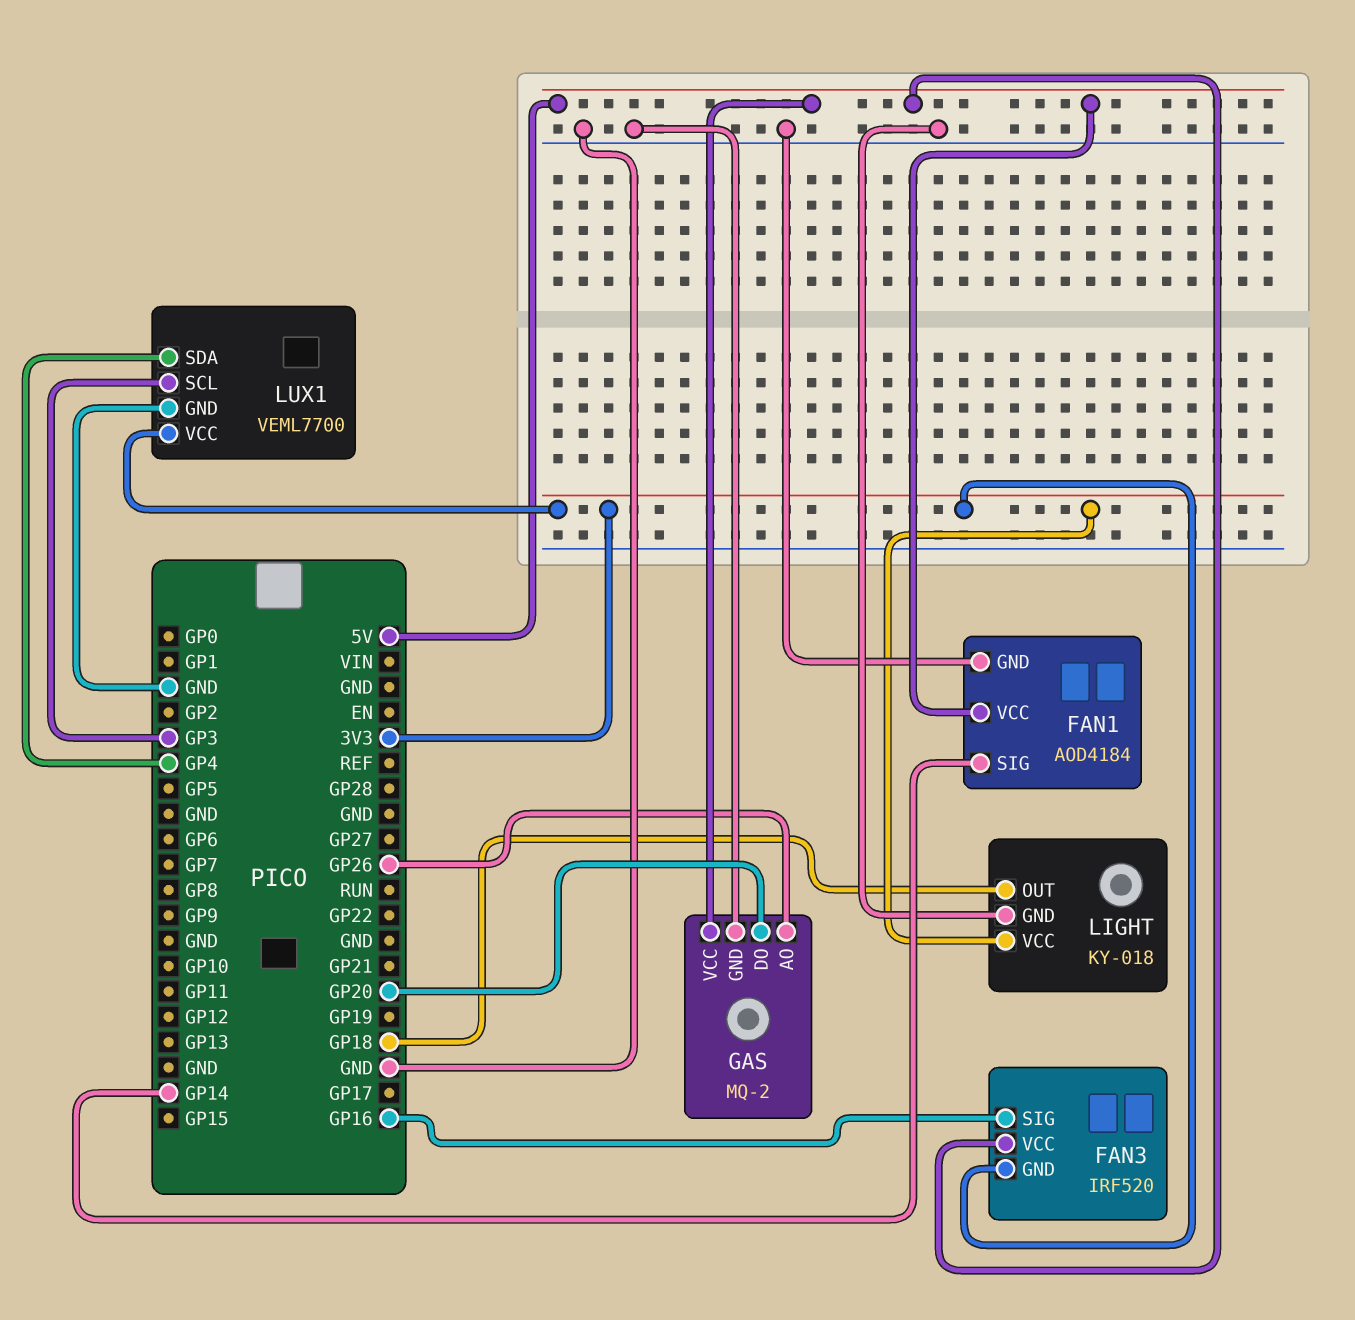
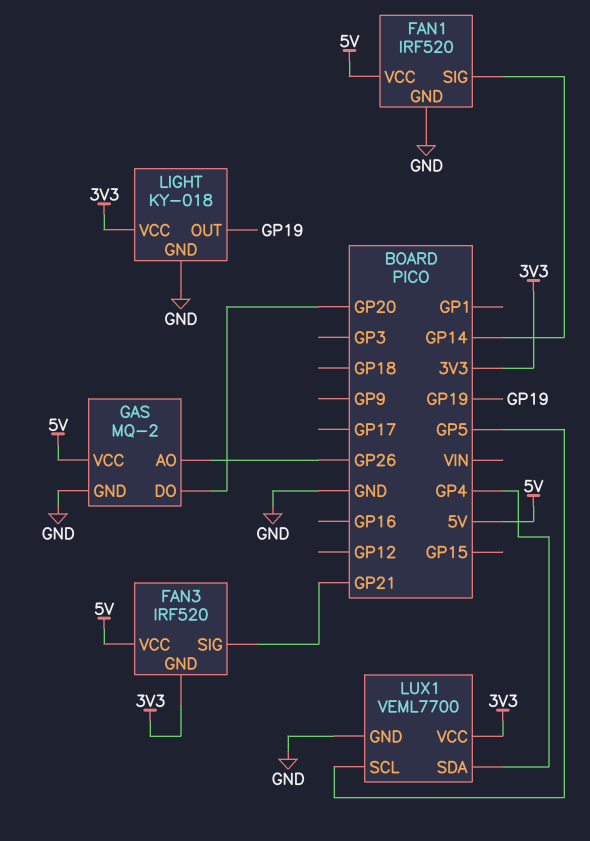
FAN1: AOD4184 -> IRF520
FAN3 pin SIG: GP16 -> GP21
LIGHT pin OUT: GP18 -> GP19
LUX1 pin SCL: GP3 -> GP5

